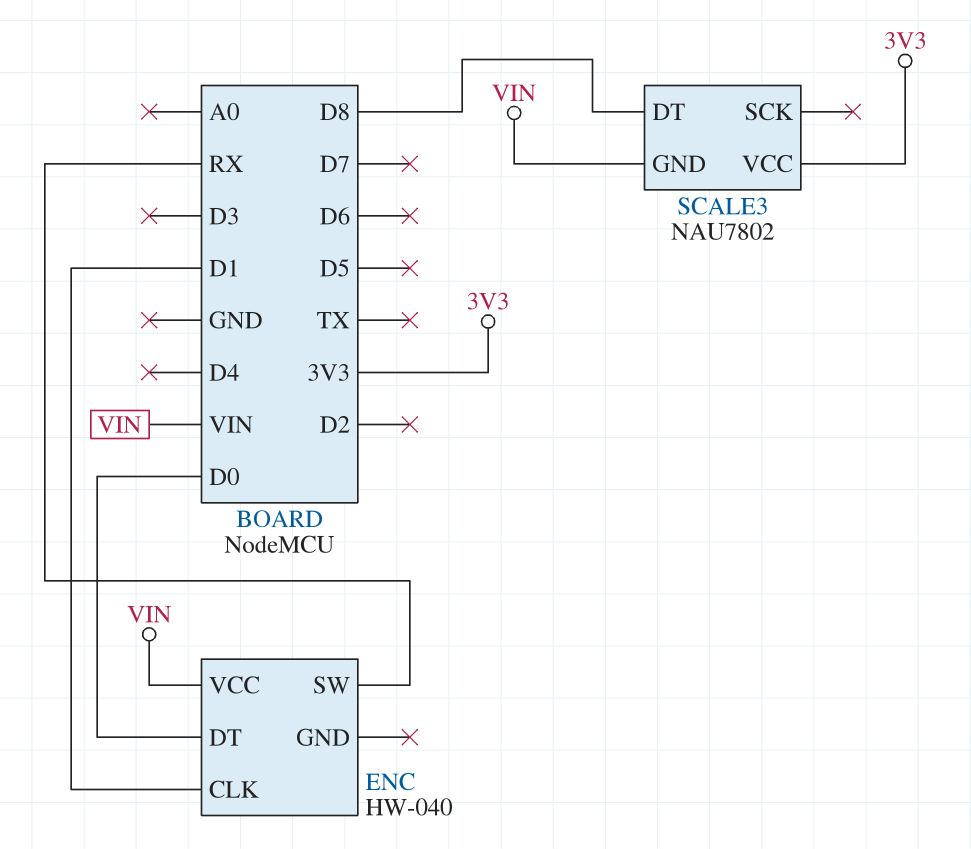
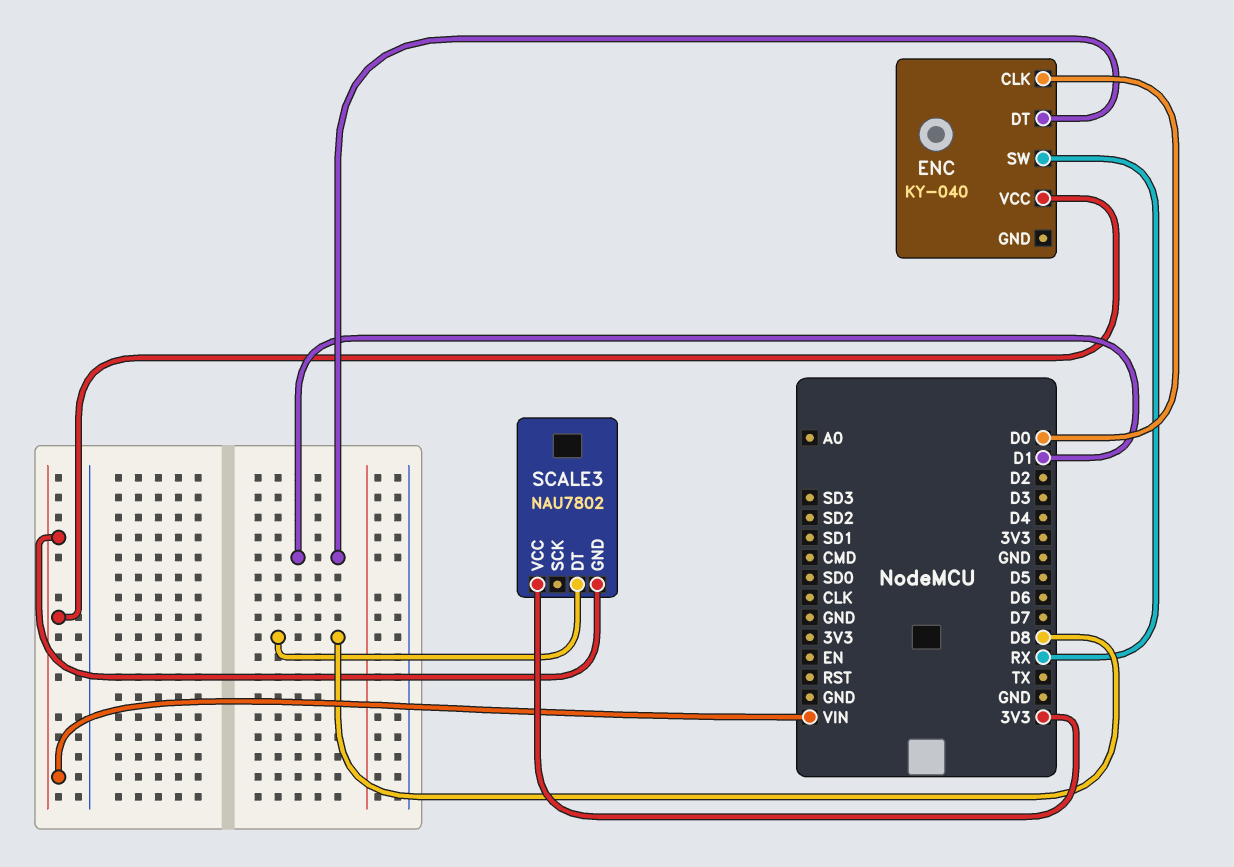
ENC: HW-040 -> KY-040
ENC pin CLK: D1 -> D0
ENC pin DT: D0 -> D1

